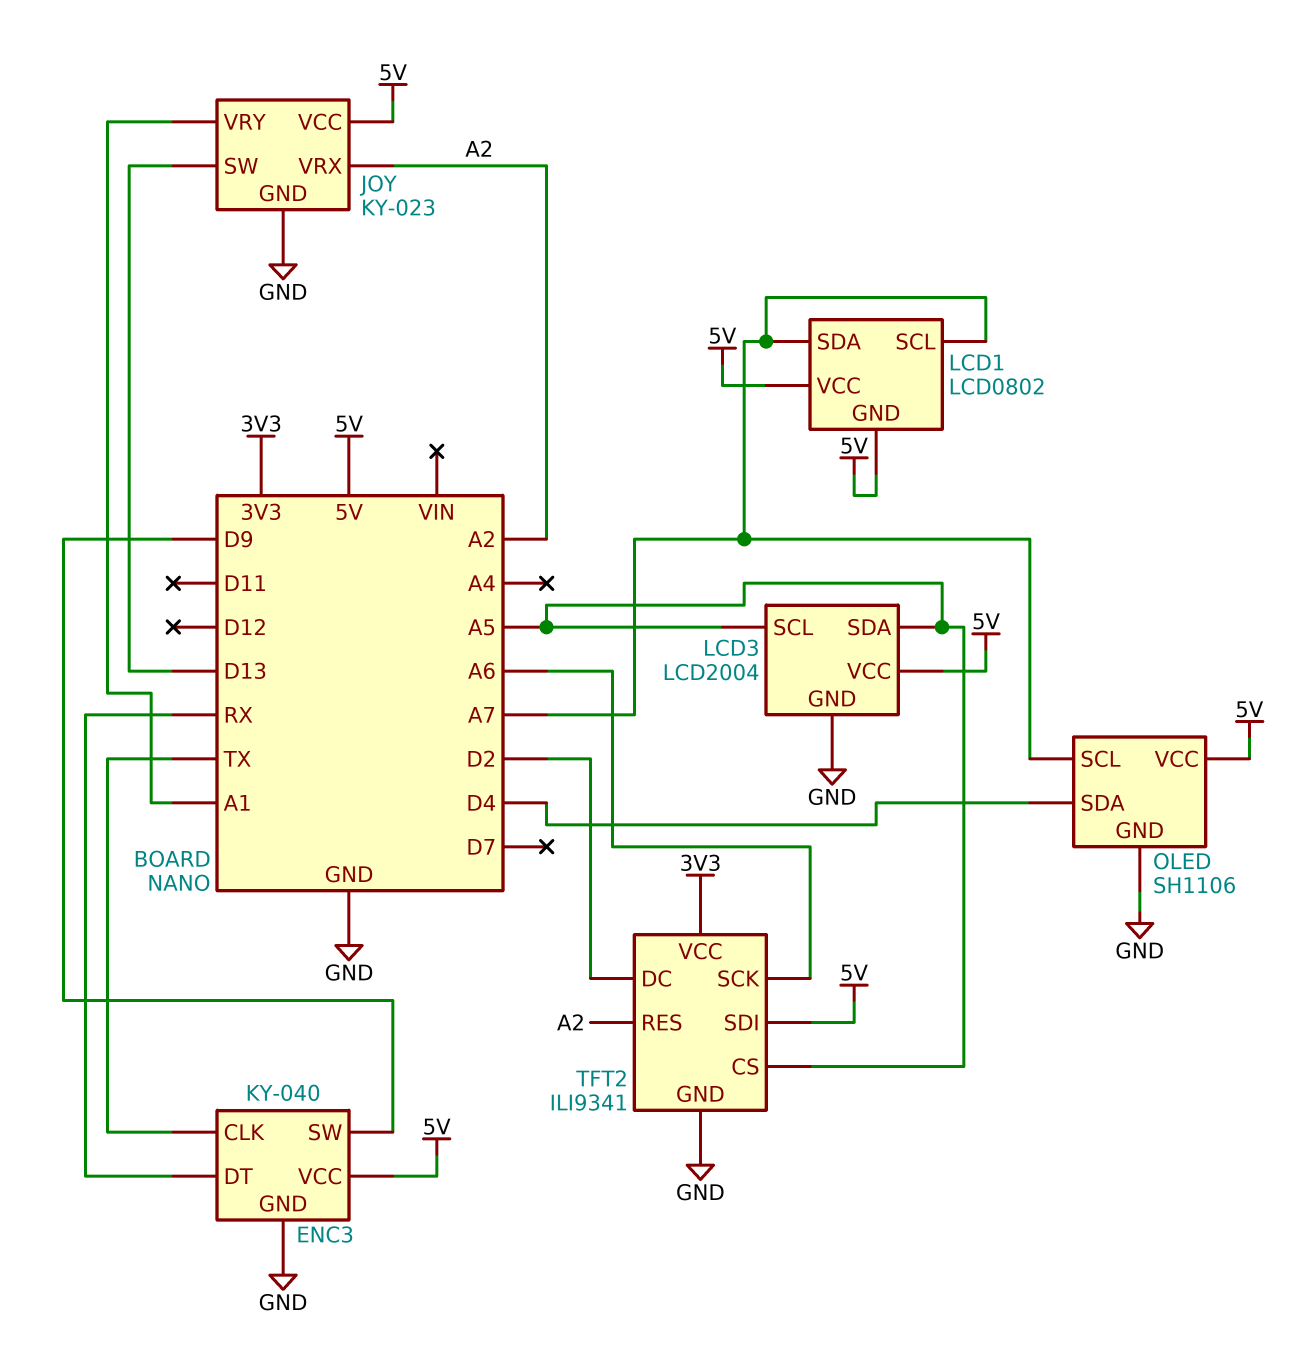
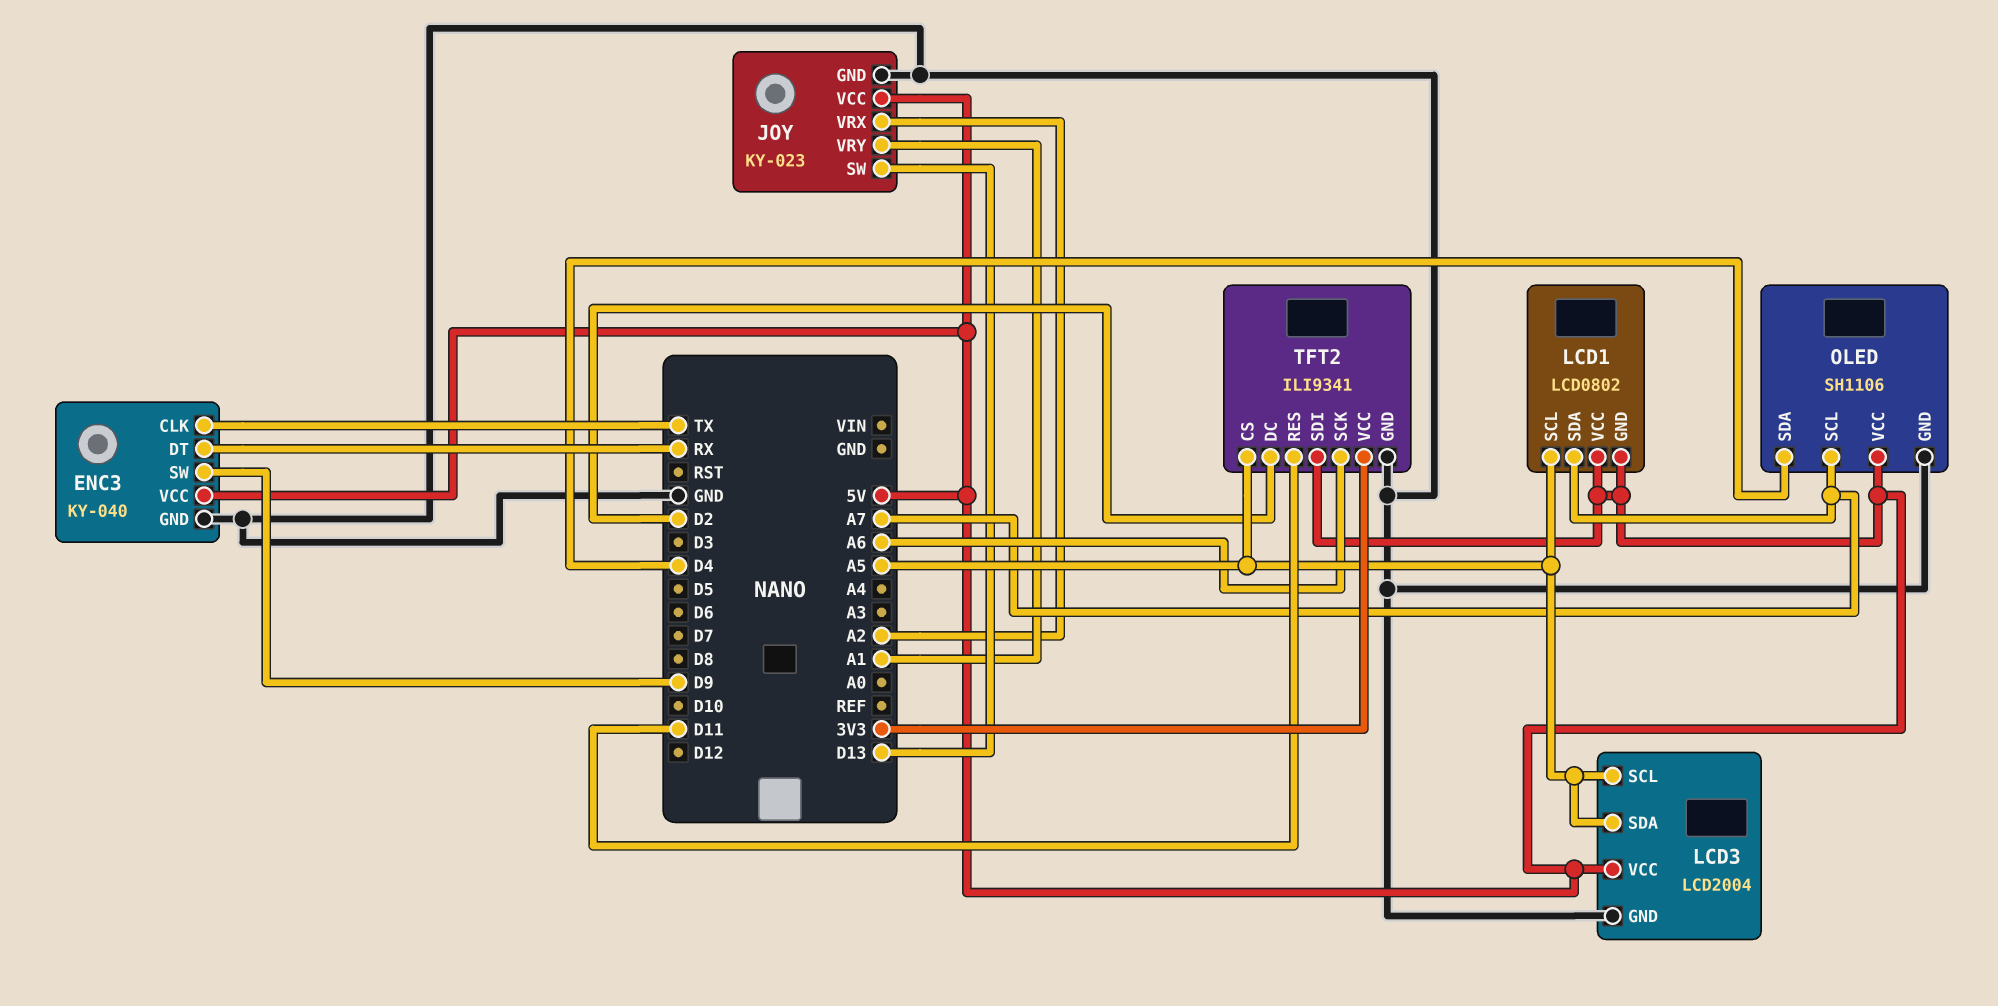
LCD1 pin SCL: A7 -> A5
TFT2 pin RES: A2 -> D11

